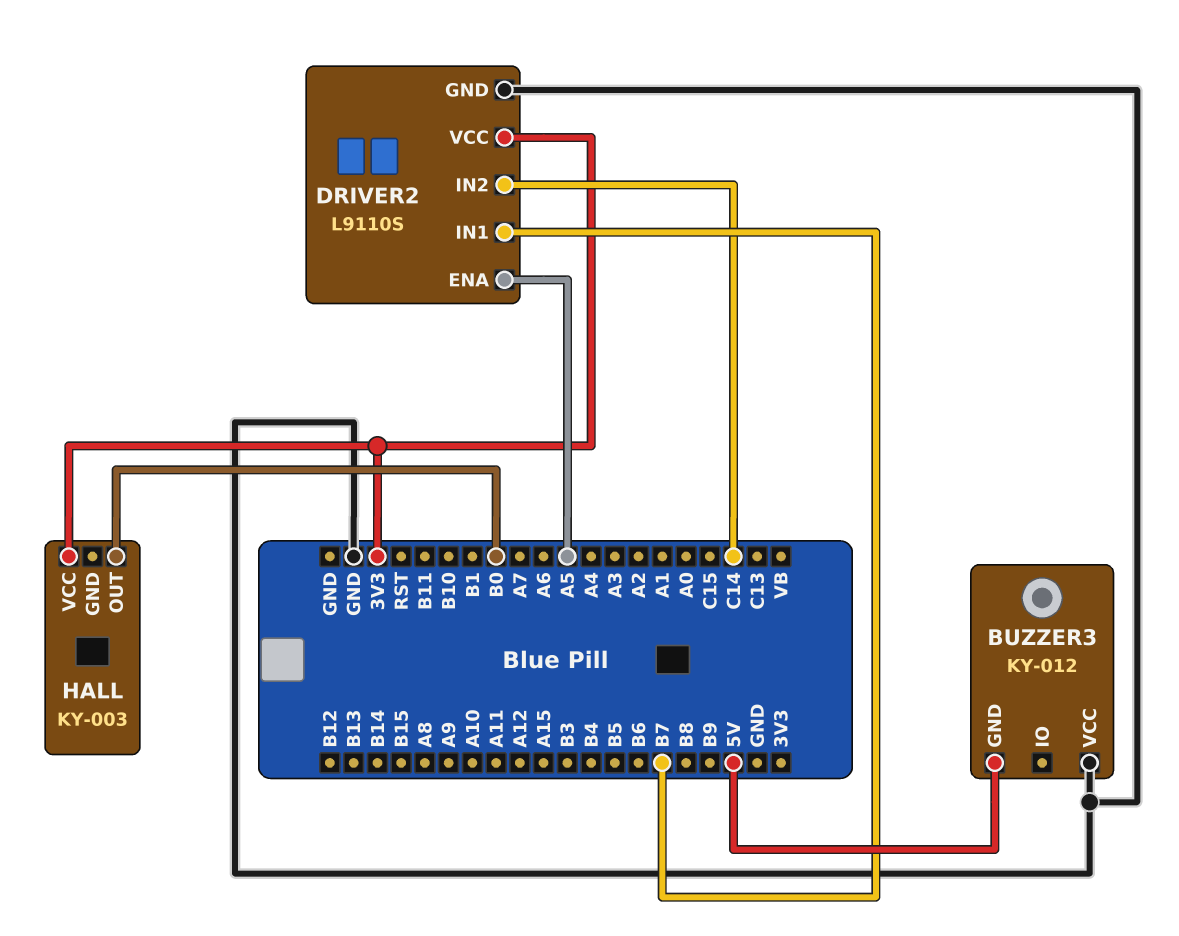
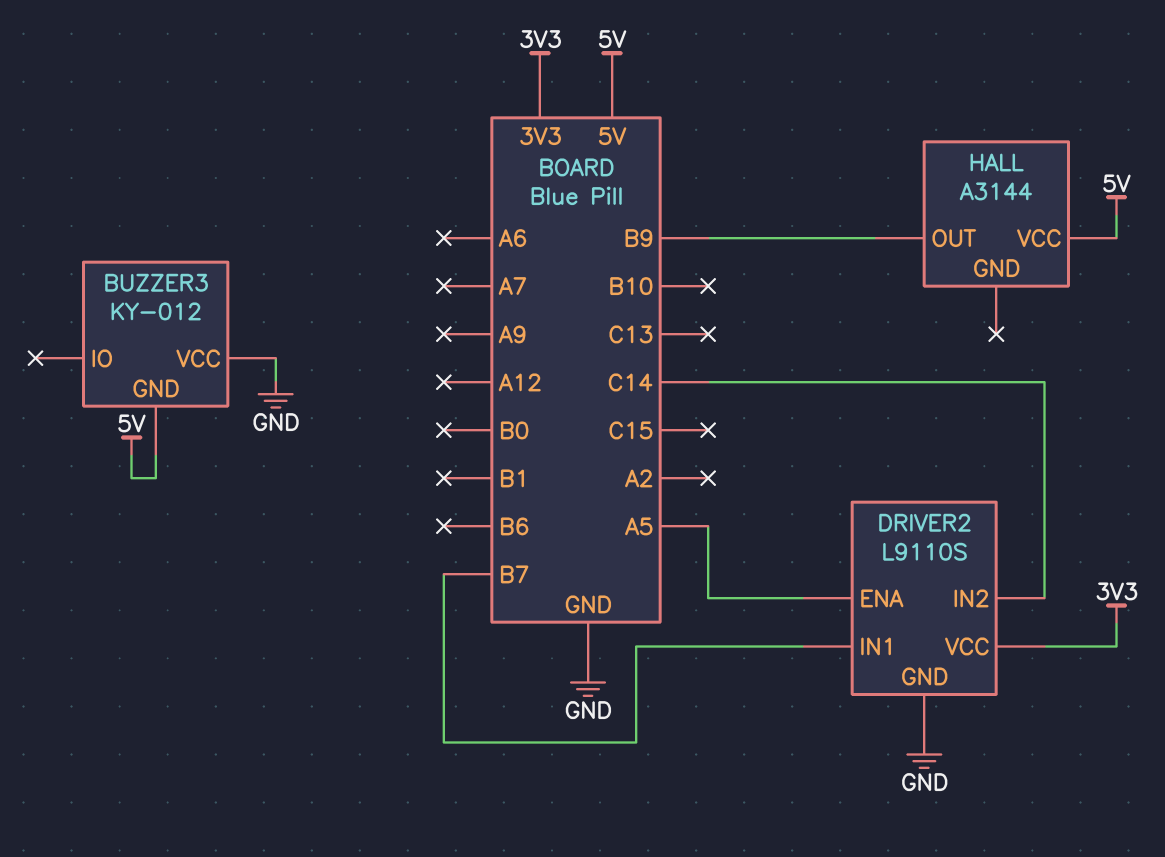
HALL: KY-003 -> A3144
HALL pin OUT: B0 -> B9
HALL pin VCC: 3V3 -> 5V

